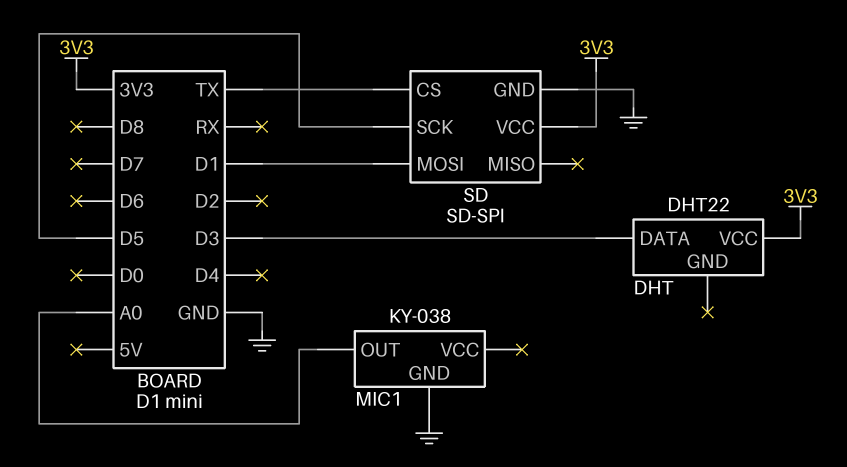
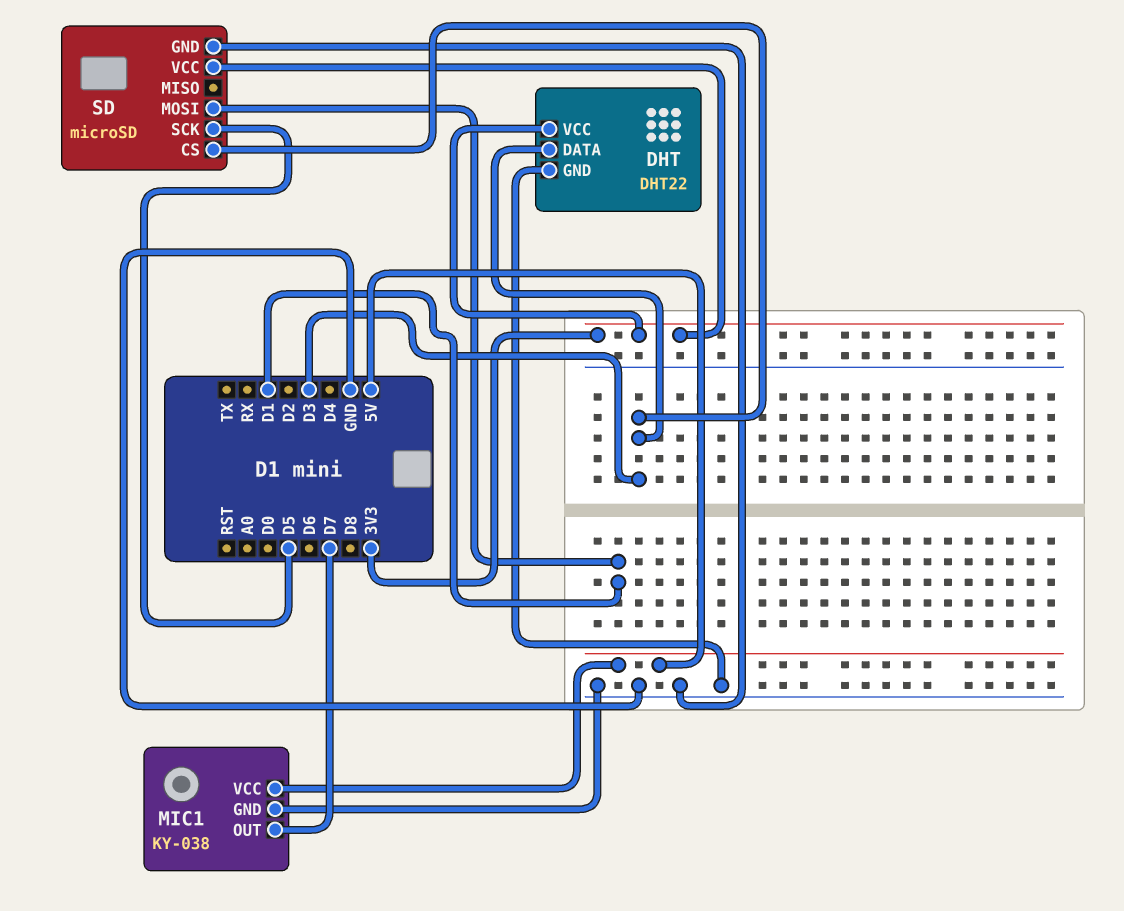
DHT pin GND: none -> GND
MIC1 pin OUT: A0 -> D7
MIC1 pin VCC: none -> 5V
SD: SD-SPI -> microSD
SD pin CS: TX -> D3

